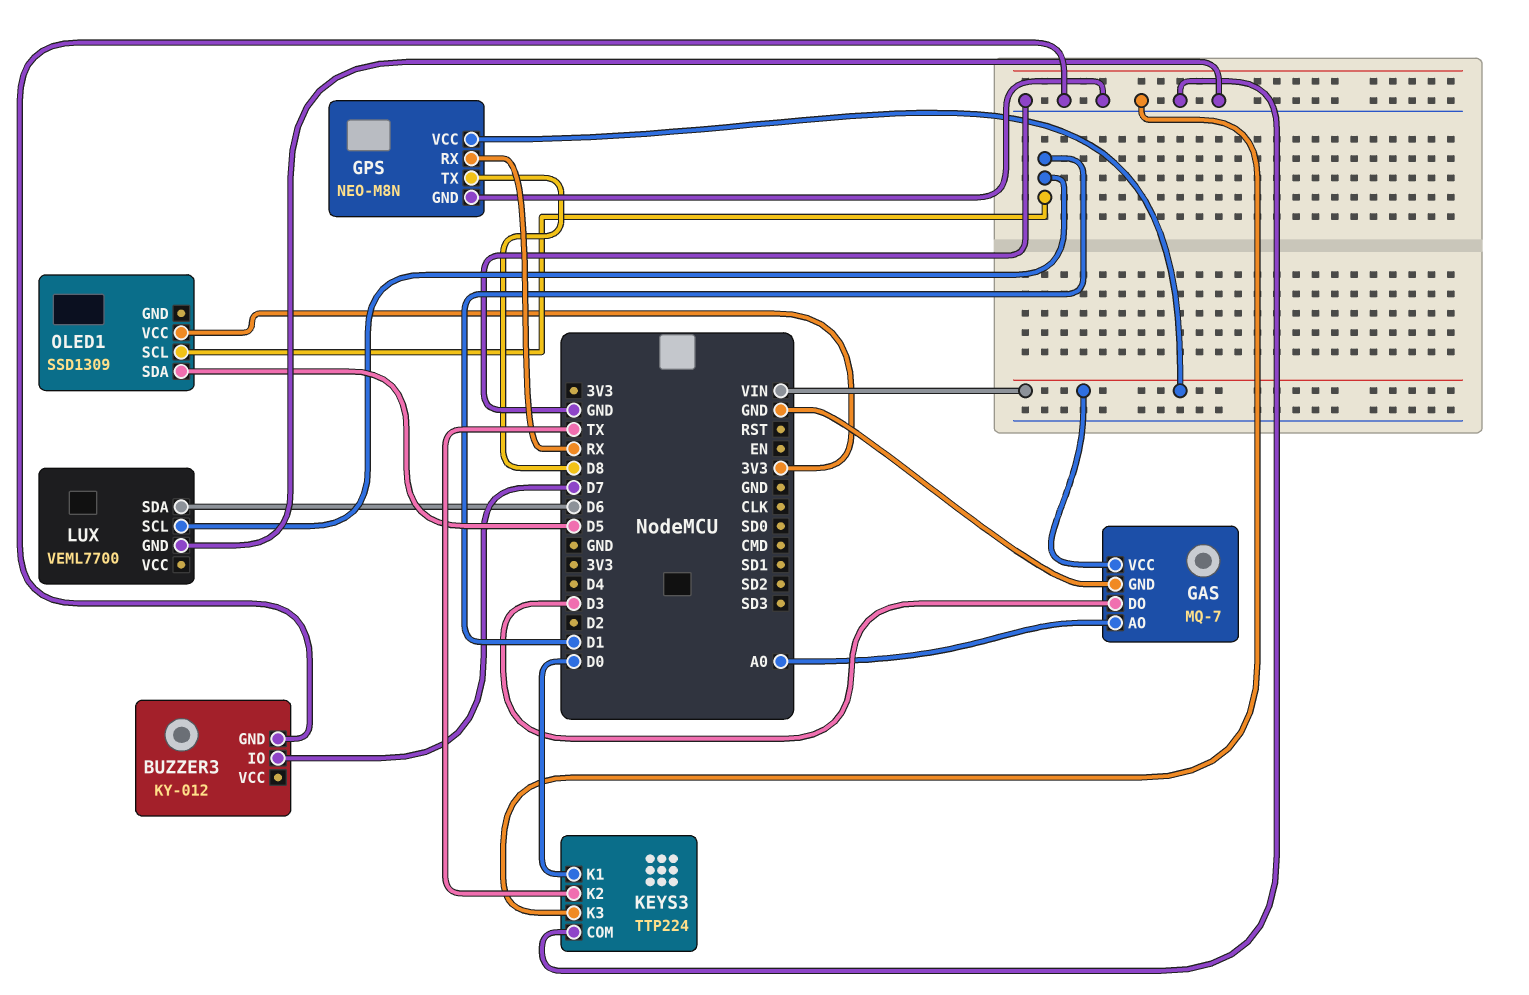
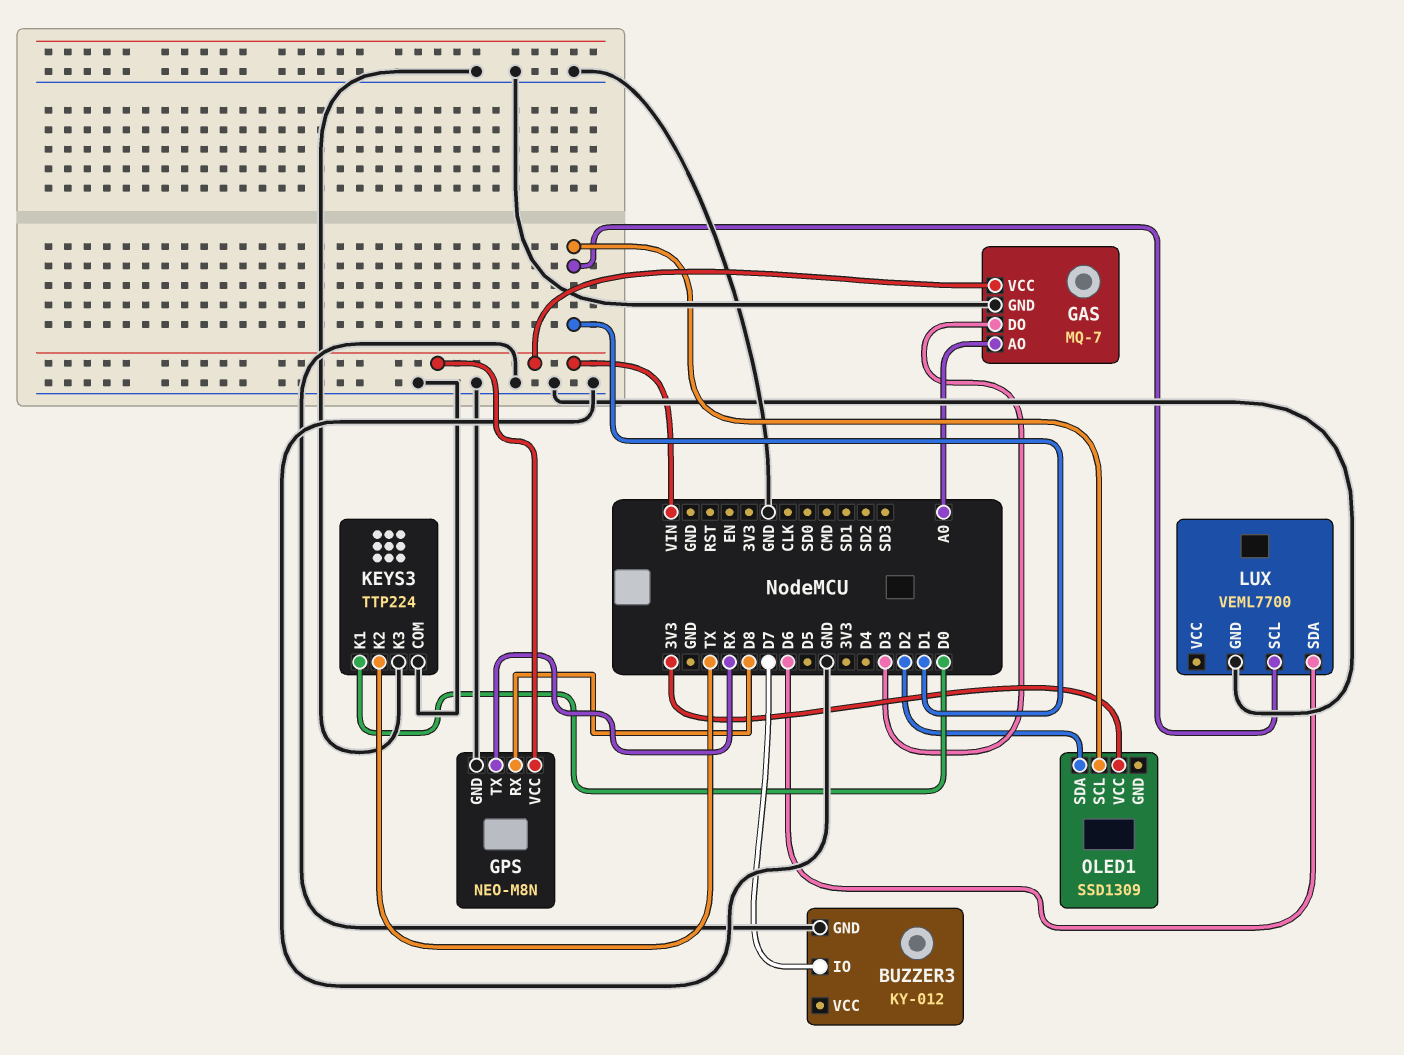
GPS pin RX: RX -> D8
GPS pin TX: D8 -> RX
OLED1 pin SDA: D5 -> D2

